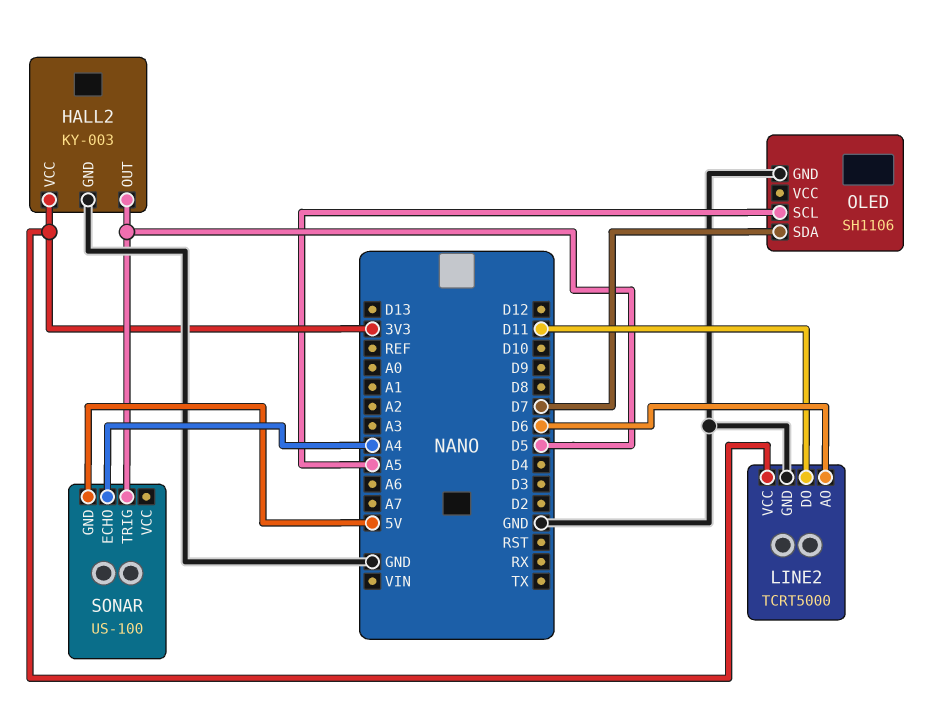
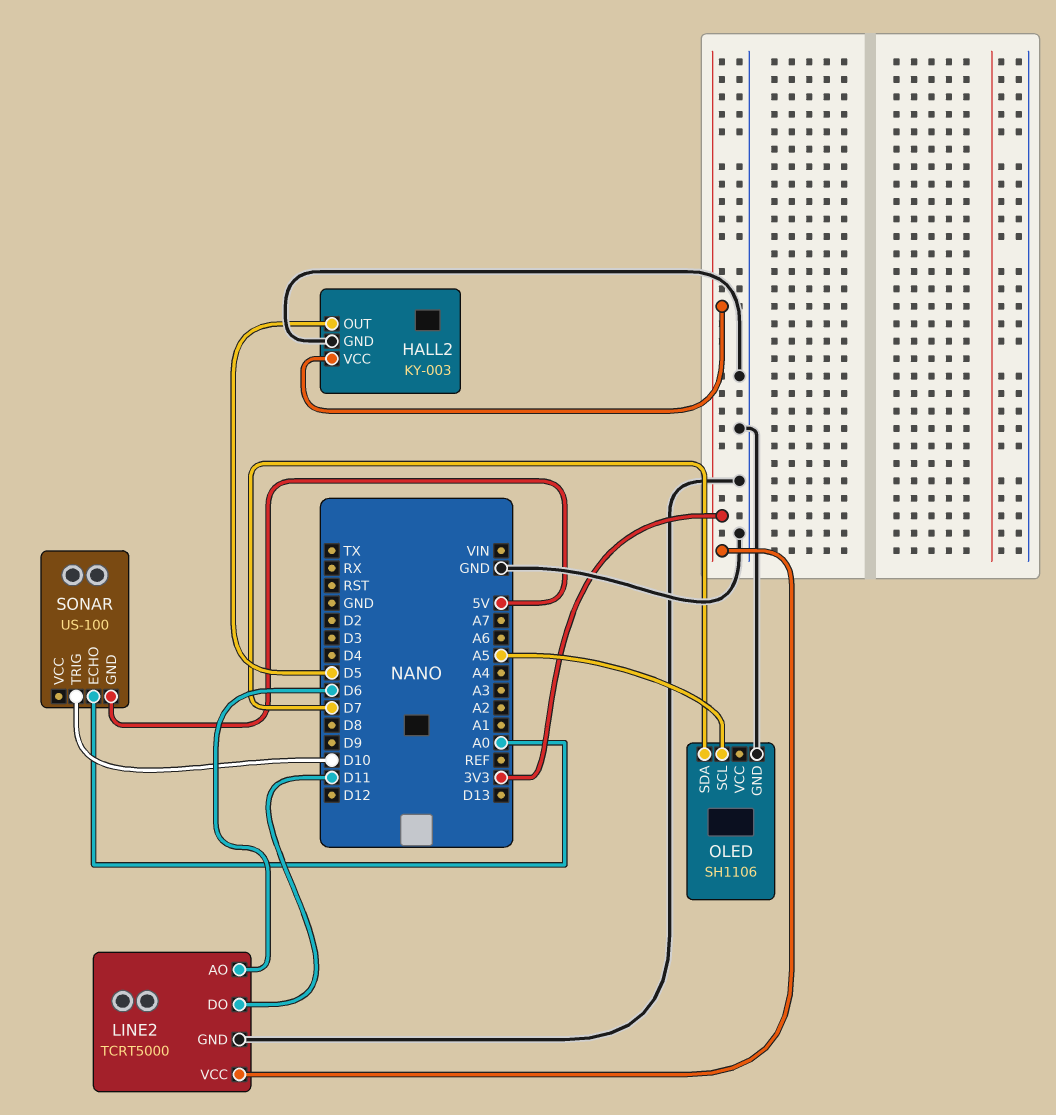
SONAR pin ECHO: A4 -> A0
SONAR pin TRIG: D5 -> D10

